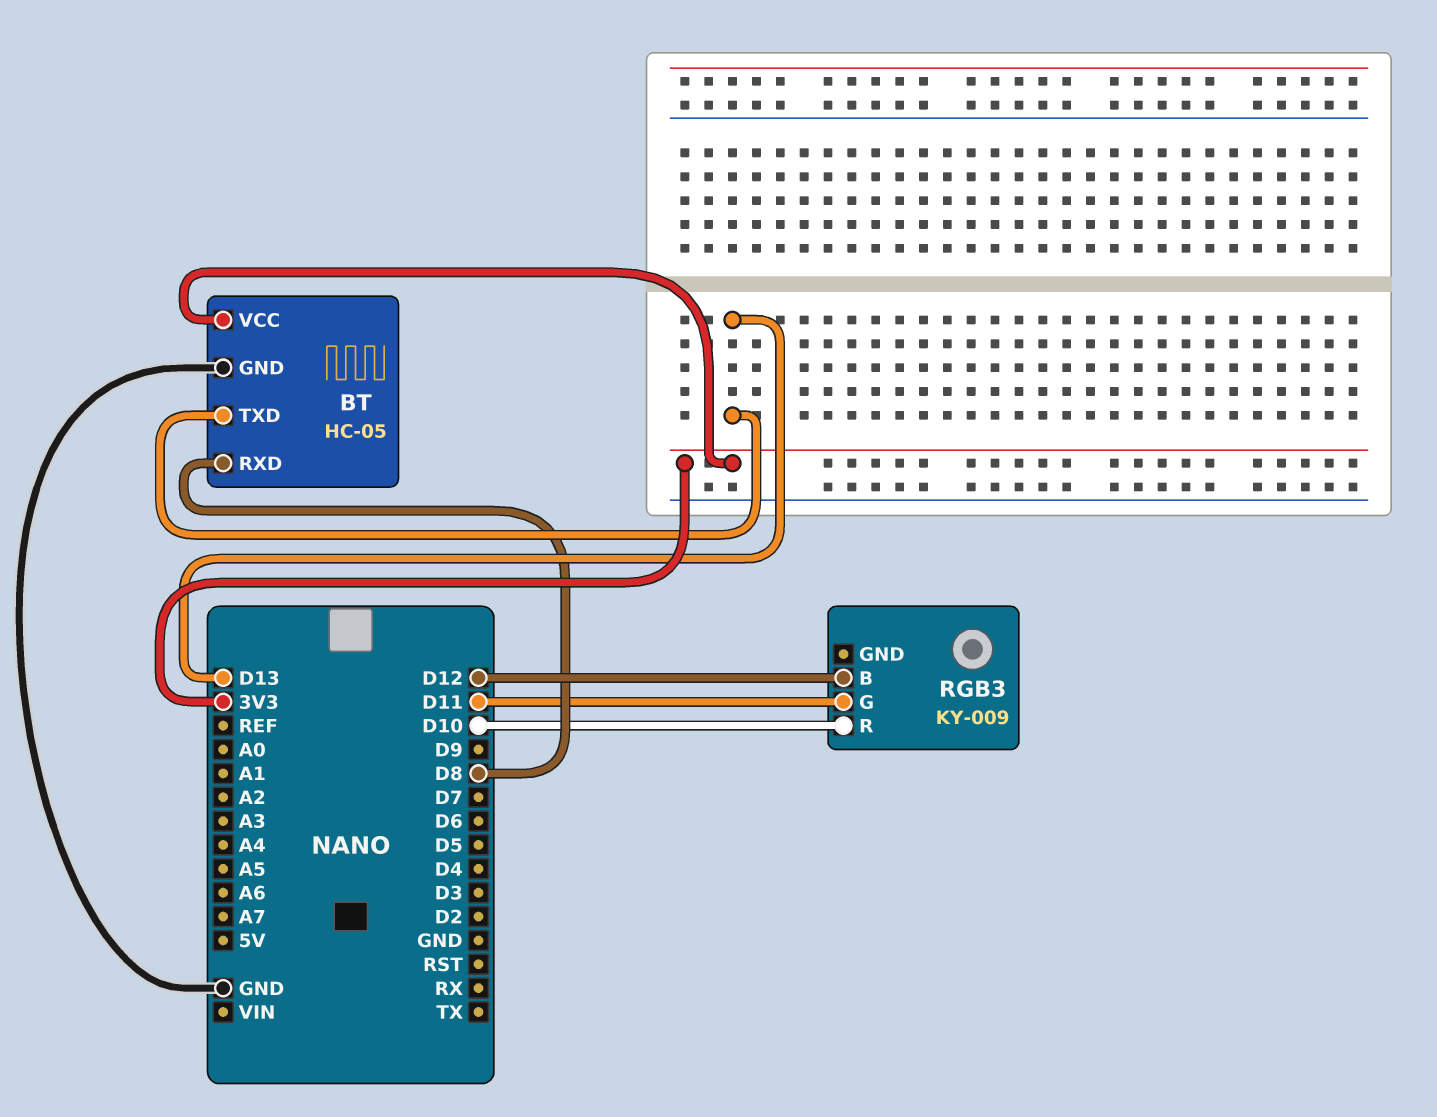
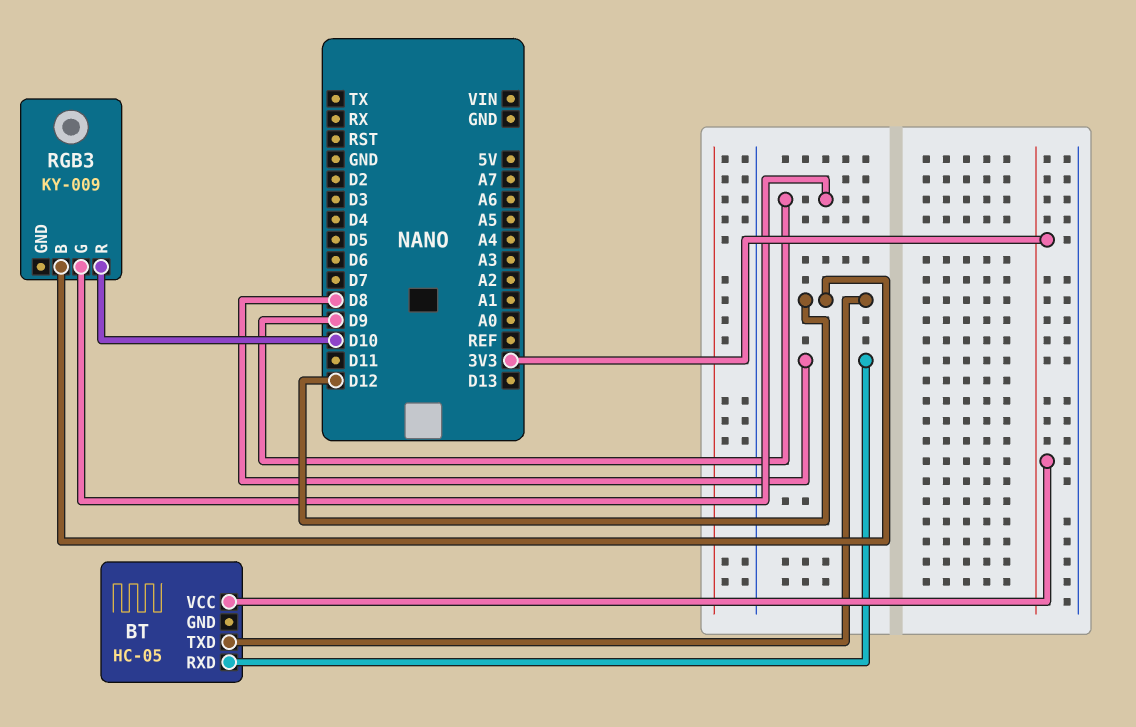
BT pin GND: GND -> none
BT pin TXD: D13 -> D12
RGB3 pin G: D11 -> D9

